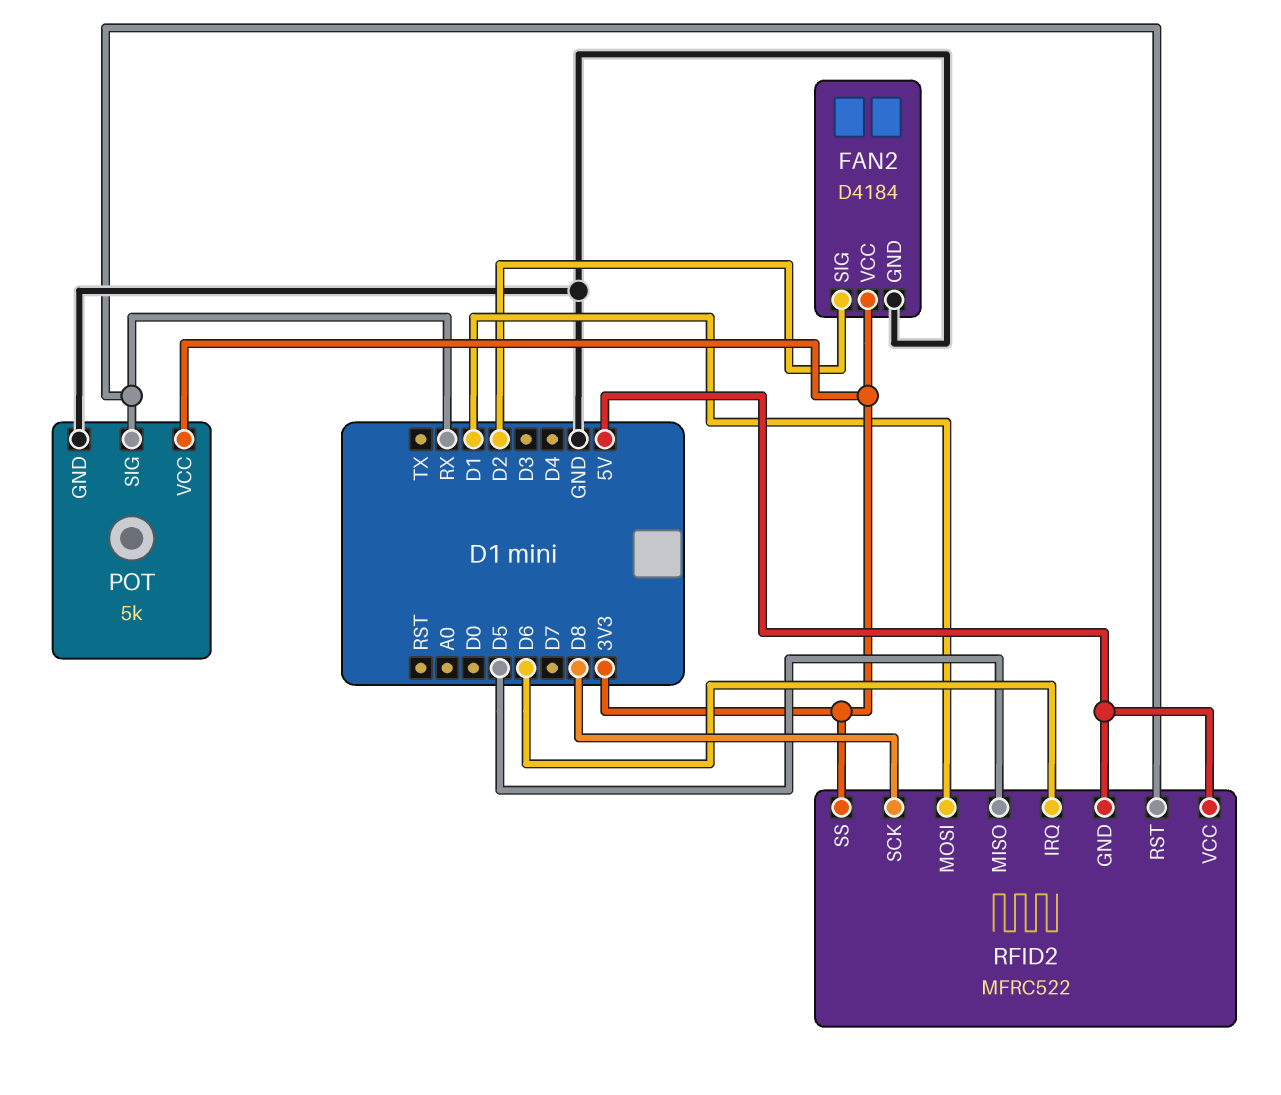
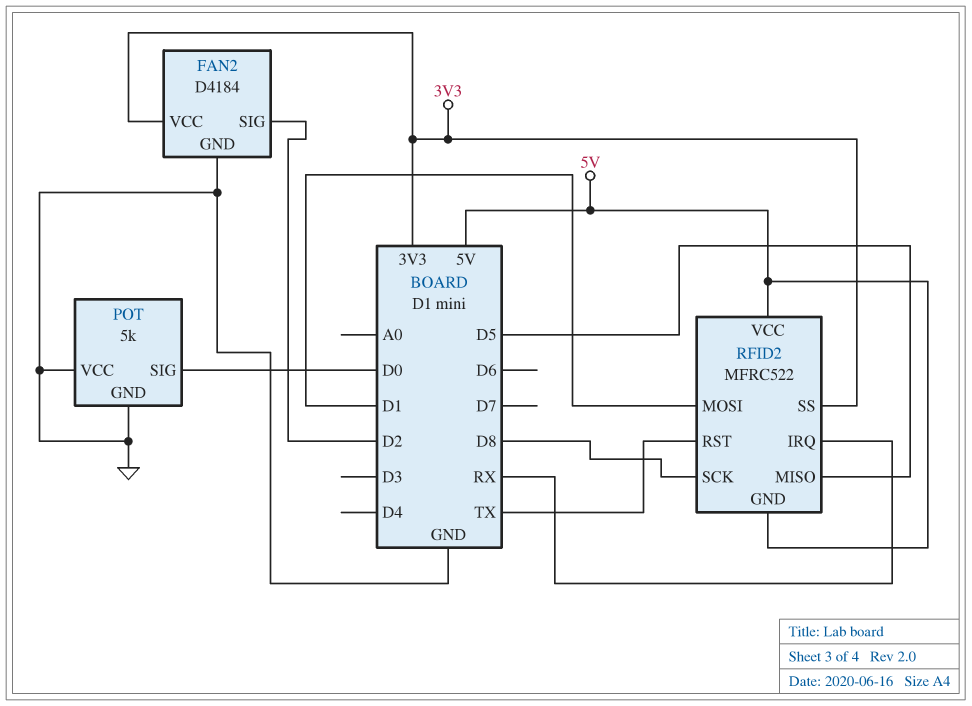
POT pin SIG: RX -> D0
POT pin VCC: 3V3 -> GND
RFID2 pin IRQ: D6 -> RX
RFID2 pin RST: RX -> TX

